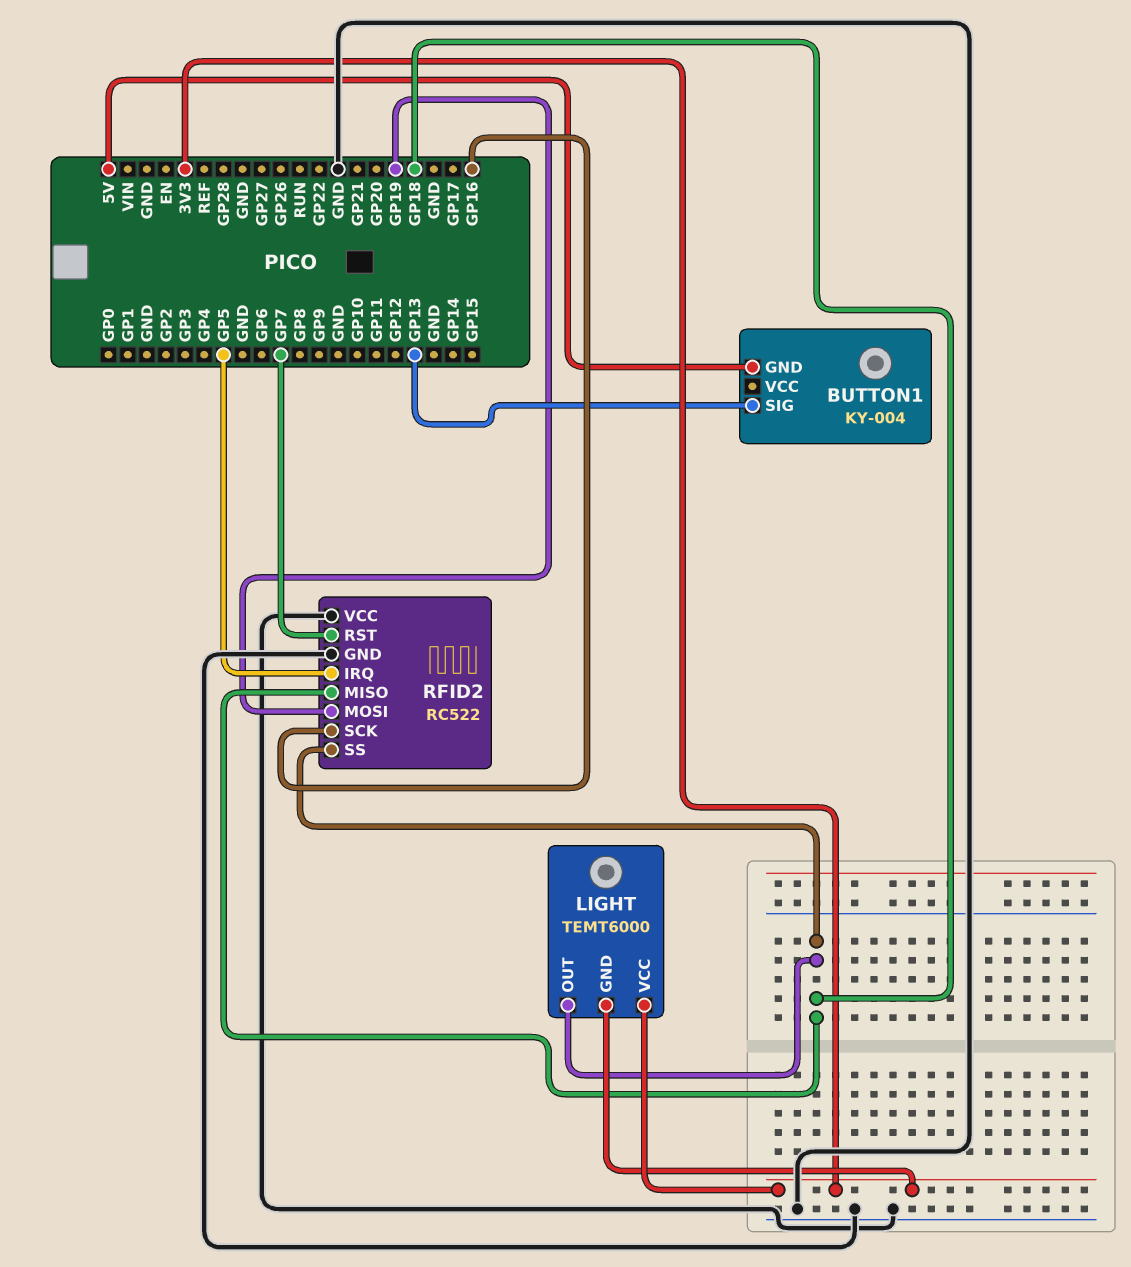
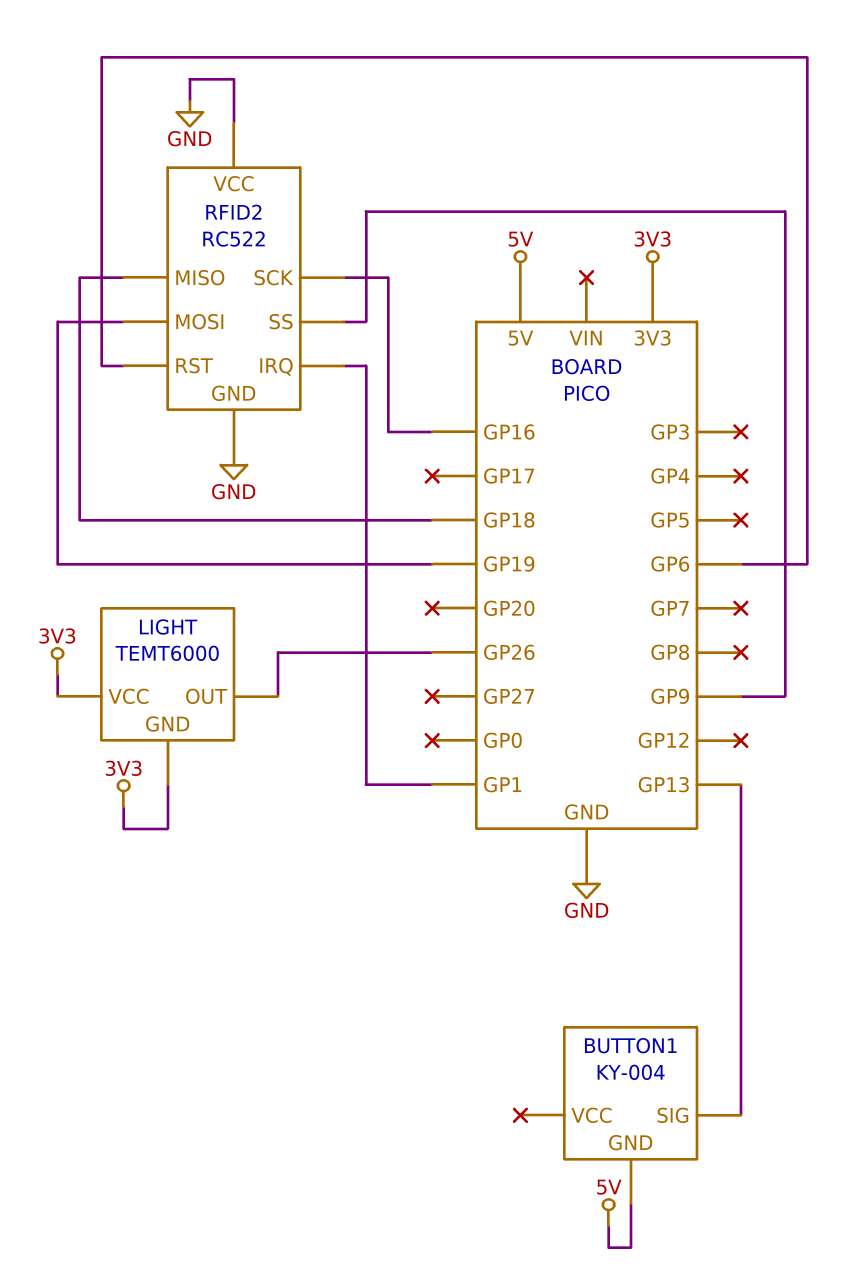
LIGHT pin OUT: GP18 -> GP26
RFID2 pin IRQ: GP5 -> GP1
RFID2 pin RST: GP7 -> GP6
RFID2 pin SS: GP18 -> GP9

